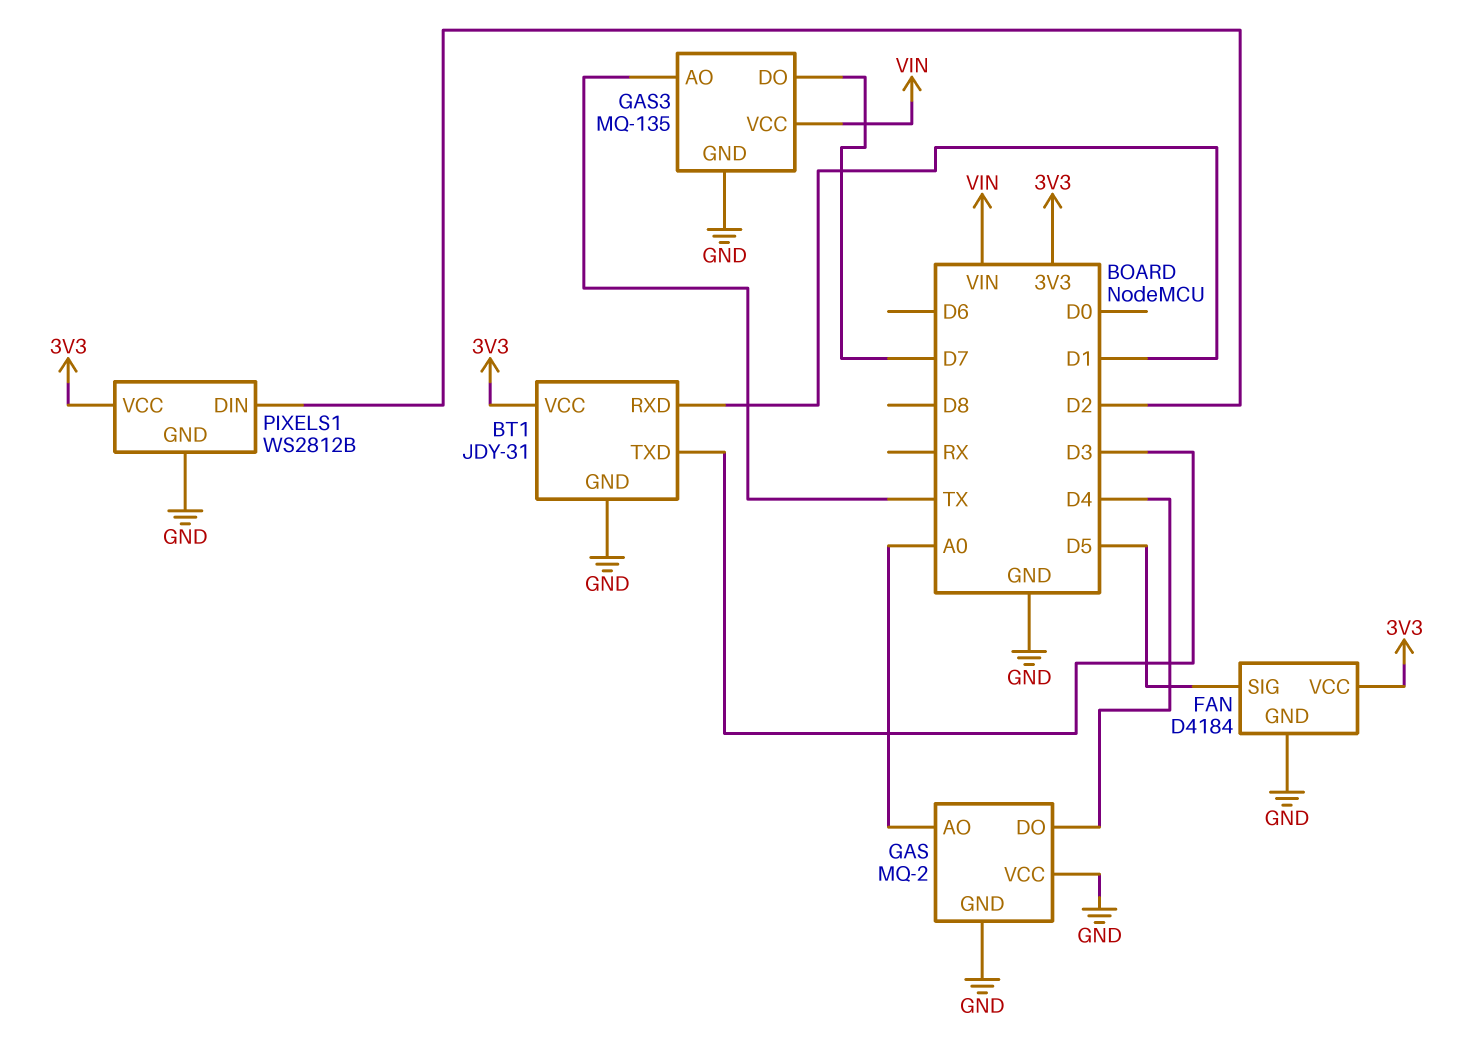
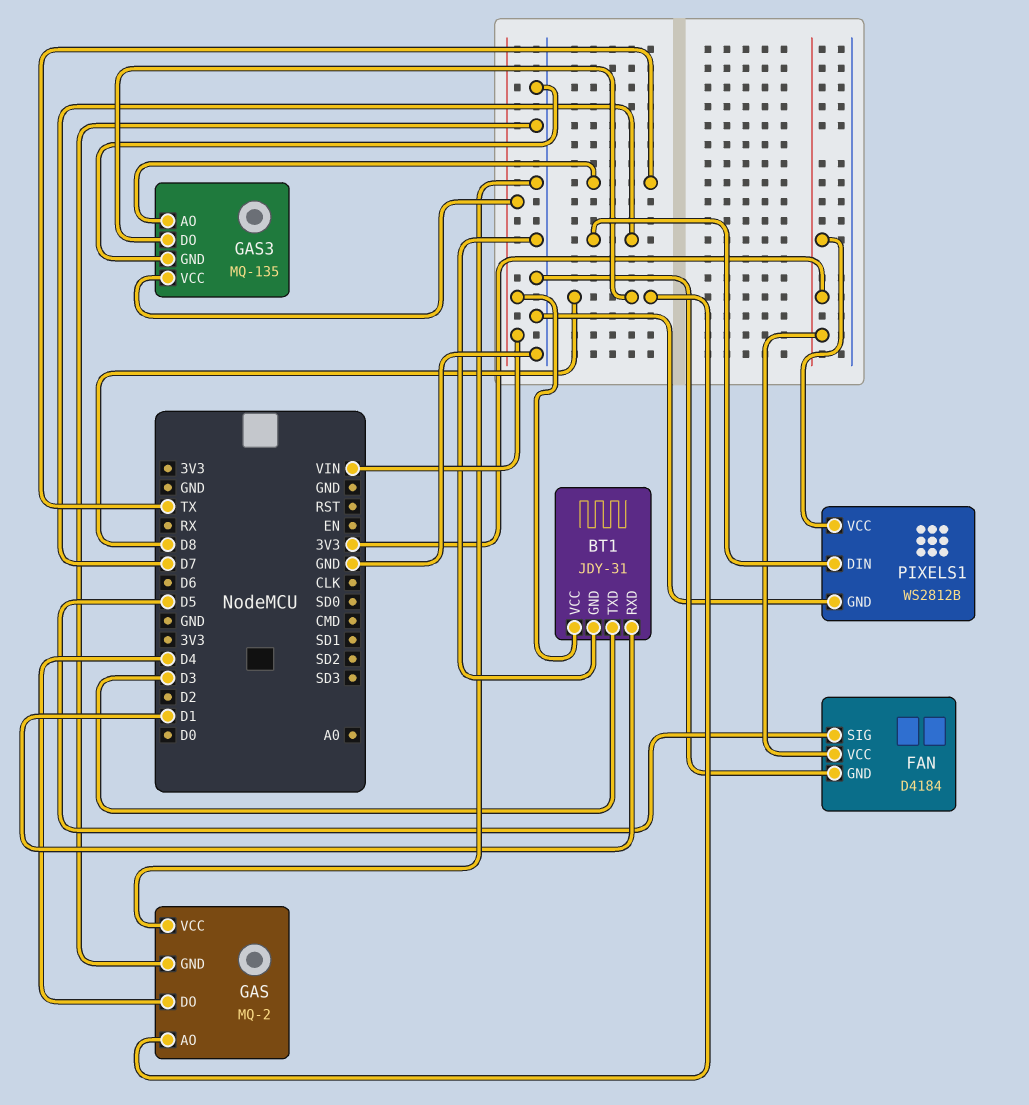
BT1 pin VCC: 3V3 -> VIN
GAS pin AO: A0 -> D8
GAS3 pin DO: D7 -> D8
PIXELS1 pin DIN: D2 -> D7

